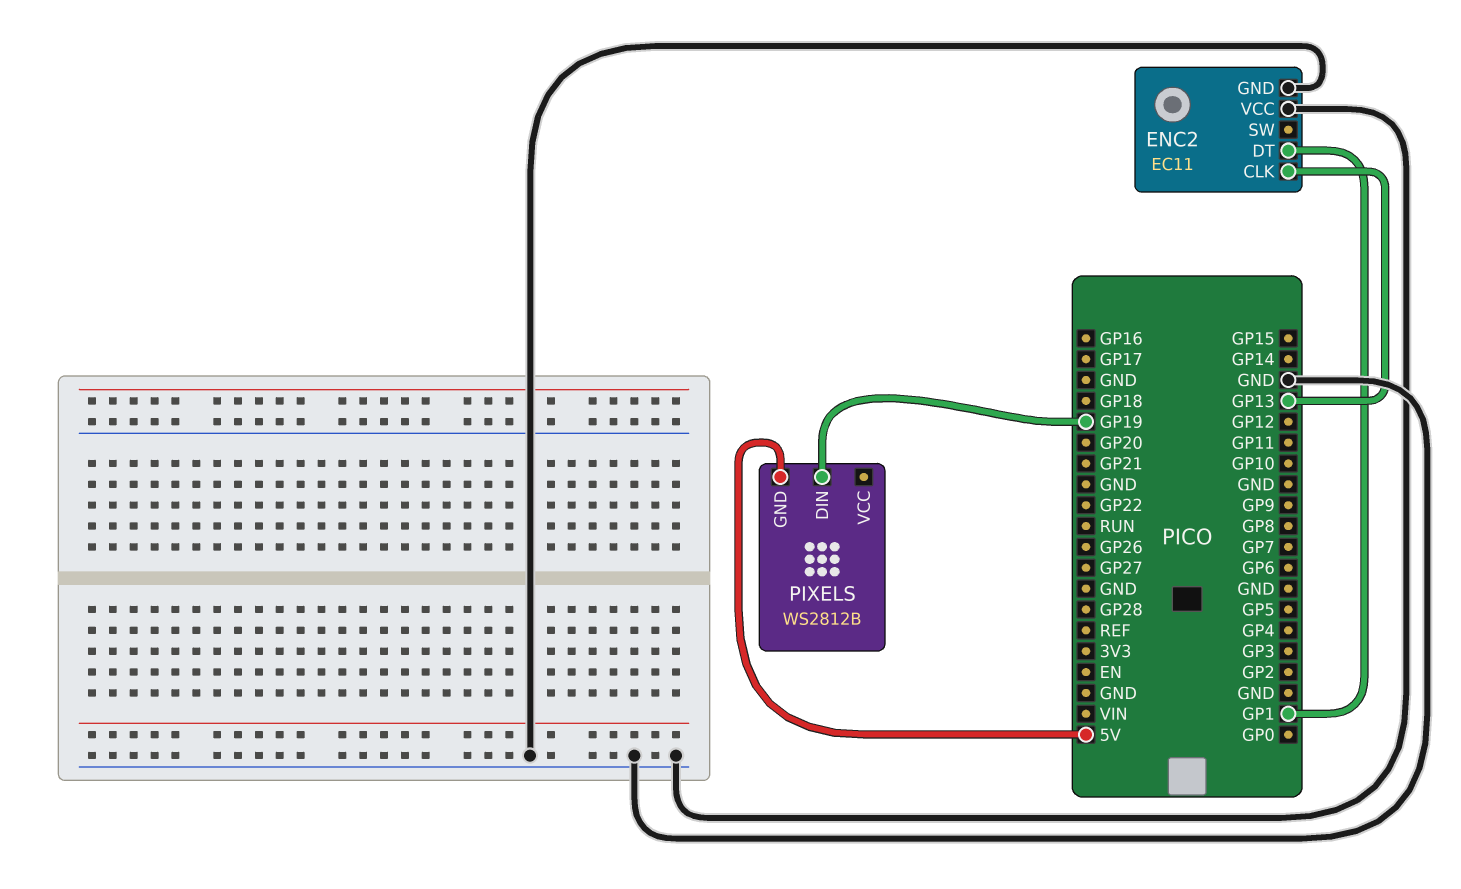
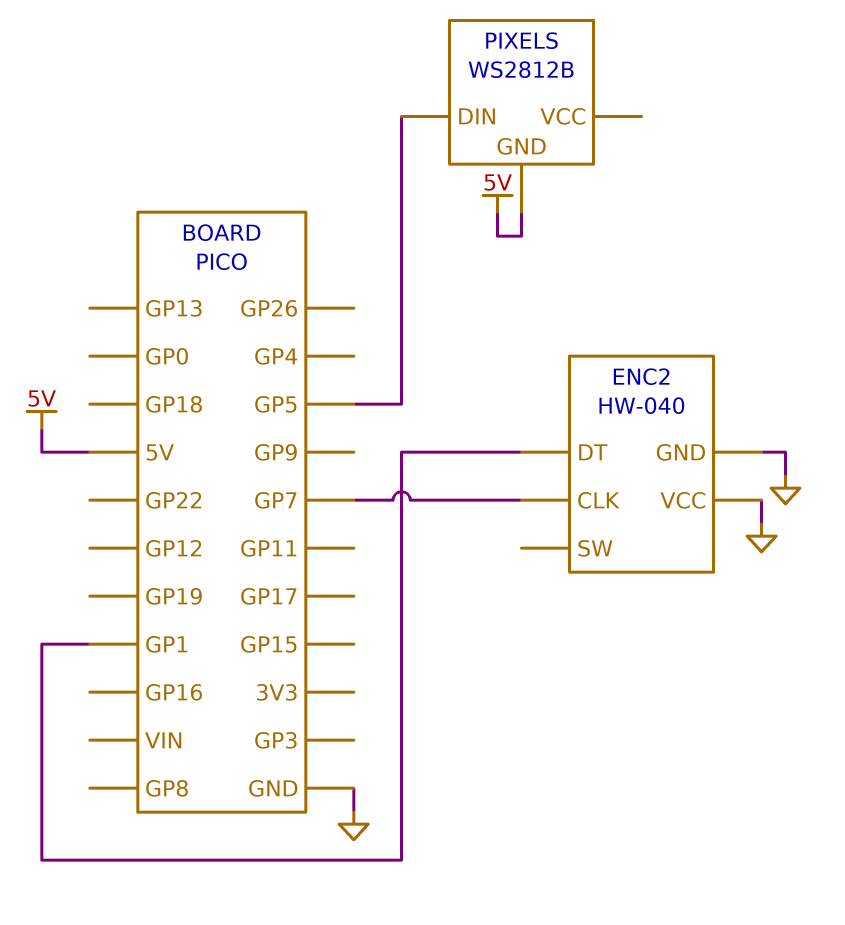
ENC2: EC11 -> HW-040
ENC2 pin CLK: GP13 -> GP7
PIXELS pin DIN: GP19 -> GP5

